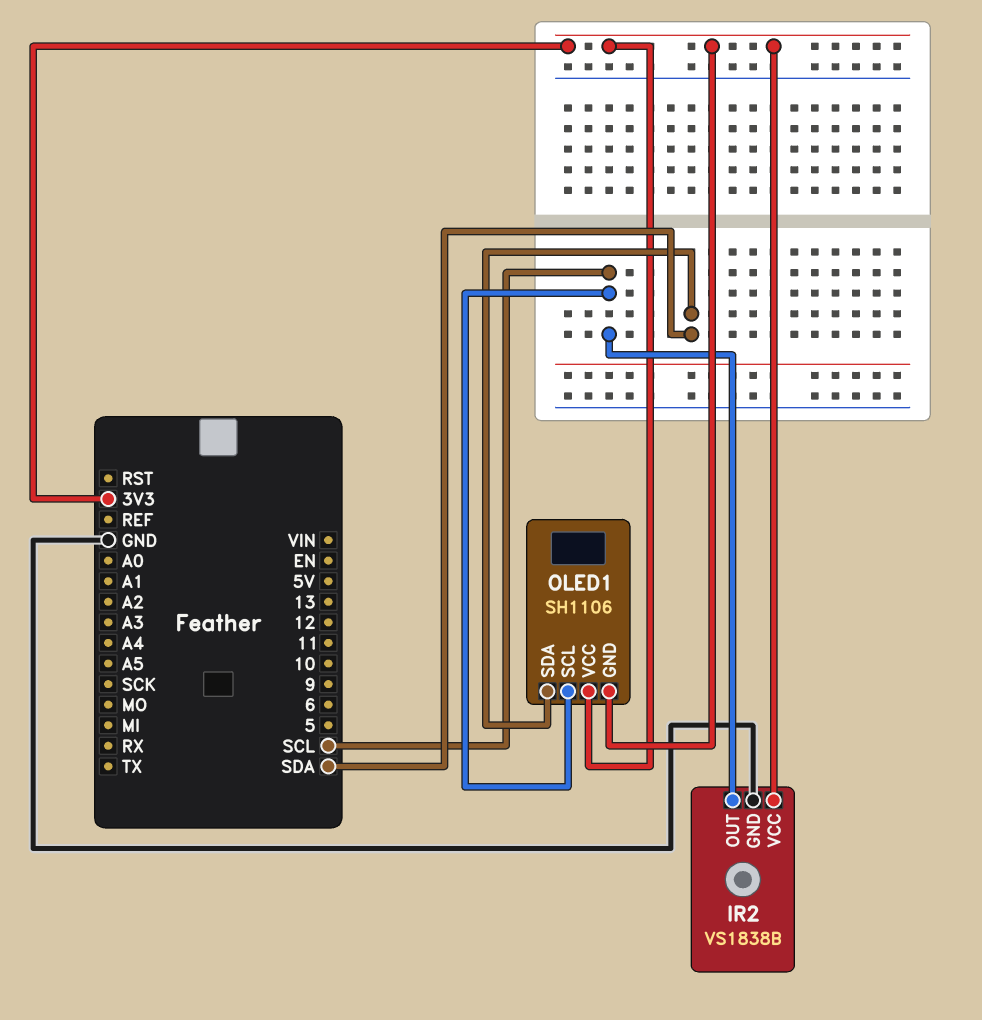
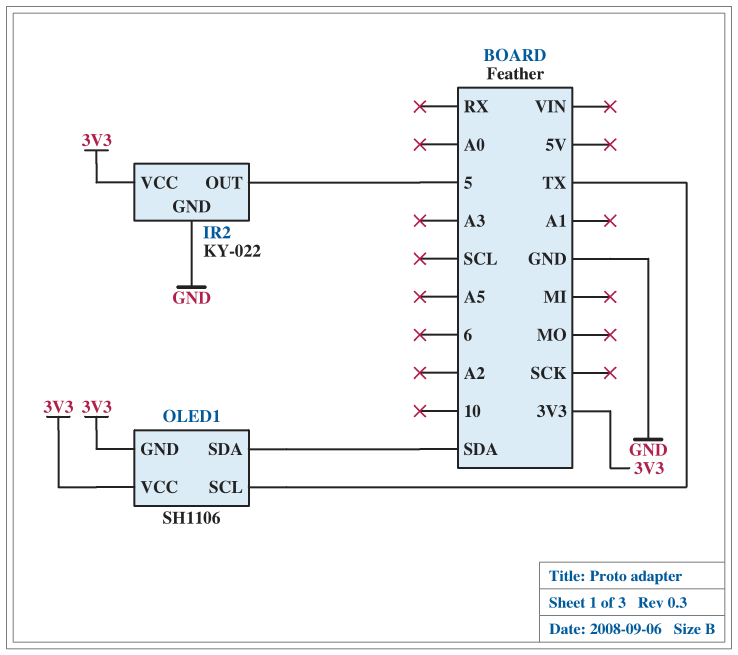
IR2: VS1838B -> KY-022
IR2 pin OUT: SCL -> 5
OLED1 pin SCL: SCL -> TX

